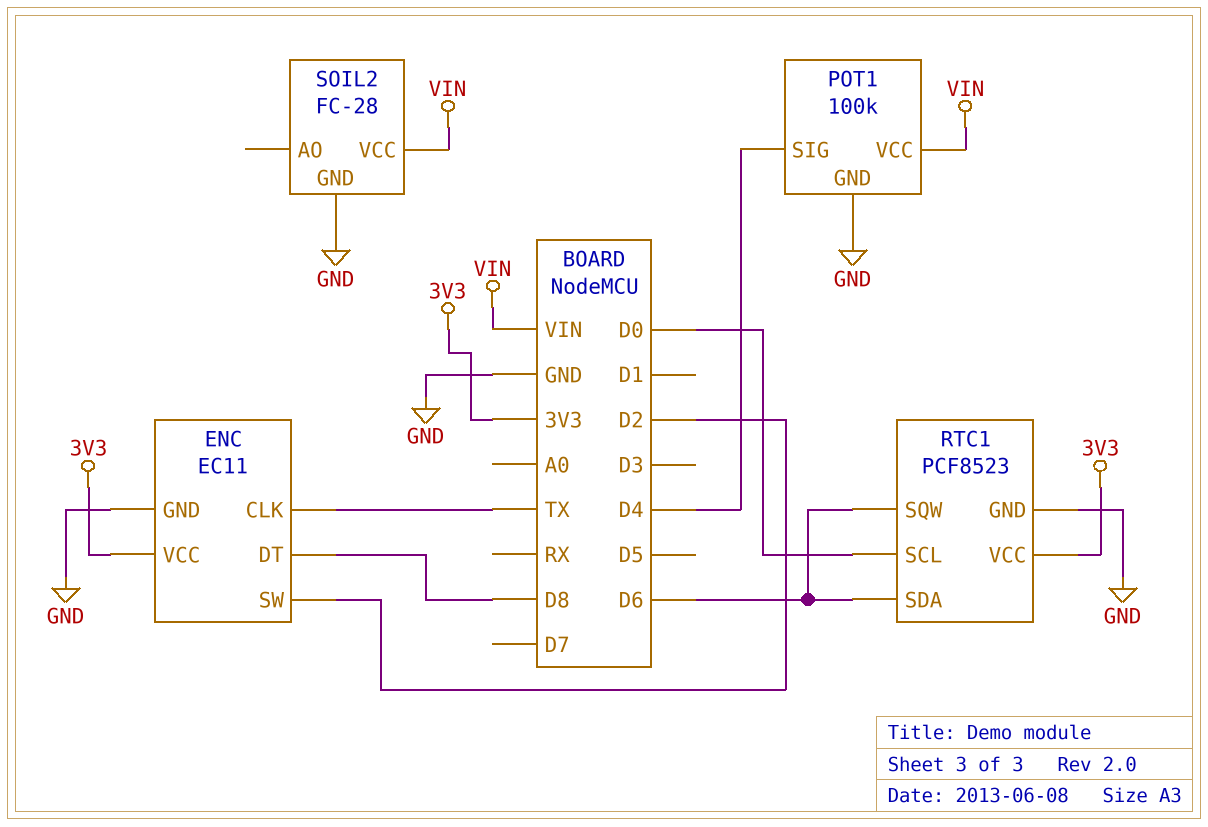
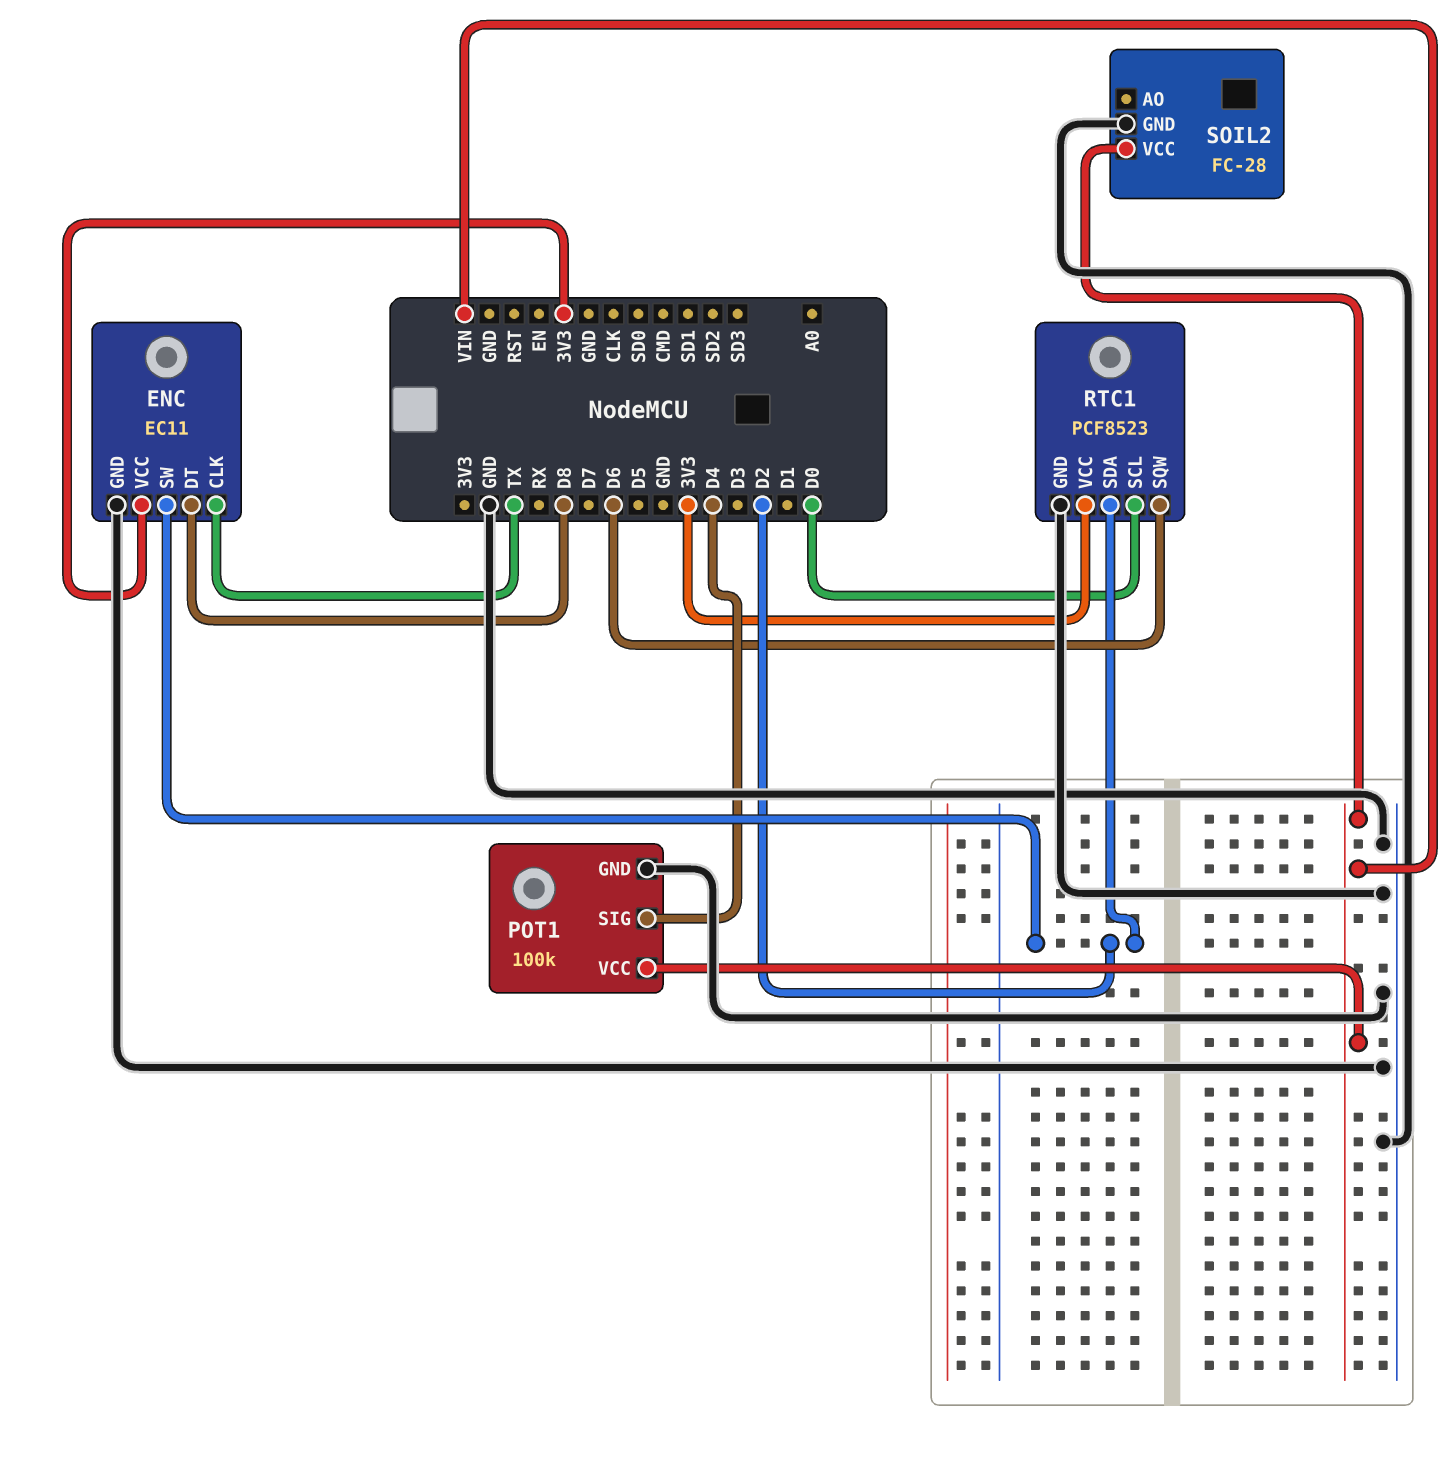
RTC1 pin SDA: D6 -> D2

